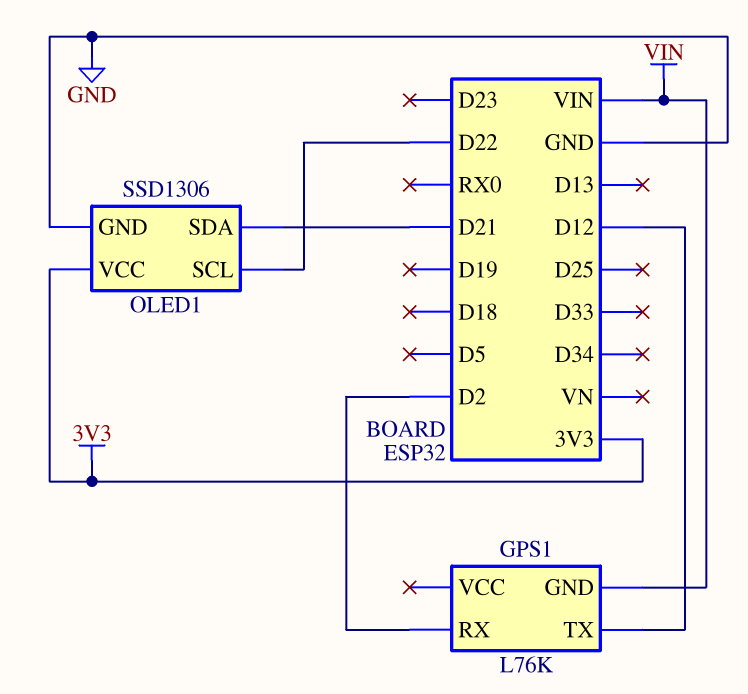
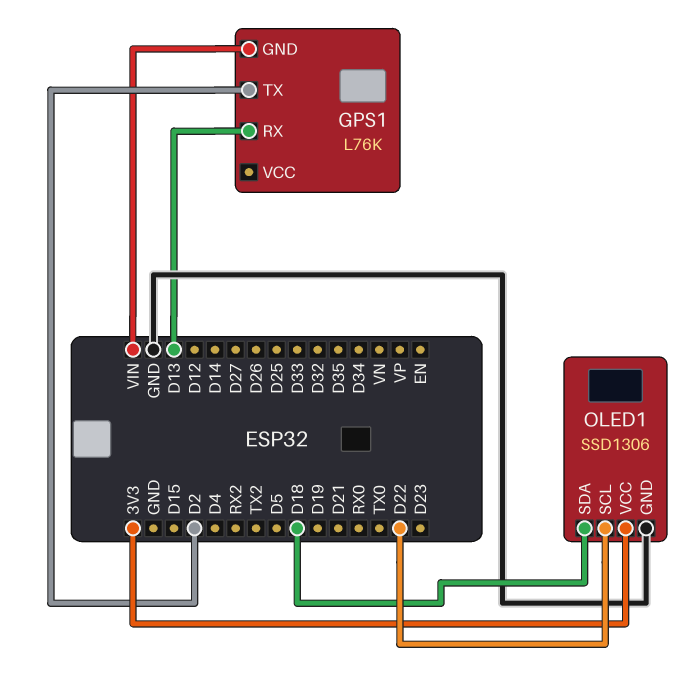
GPS1 pin RX: D2 -> D13
GPS1 pin TX: D12 -> D2
OLED1 pin SDA: D21 -> D18

